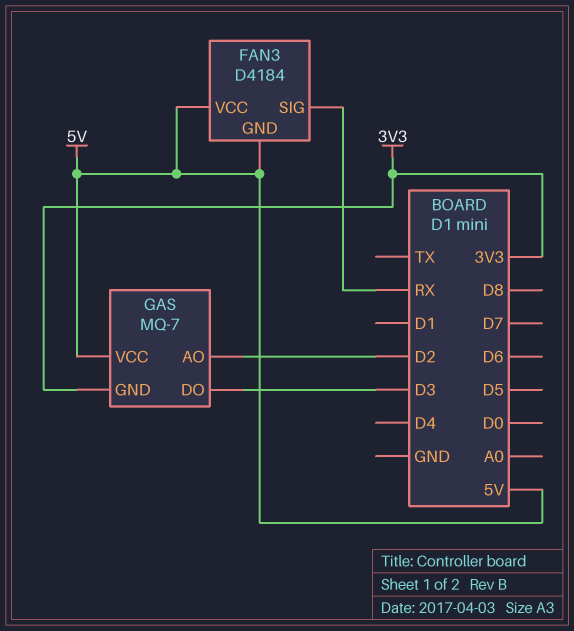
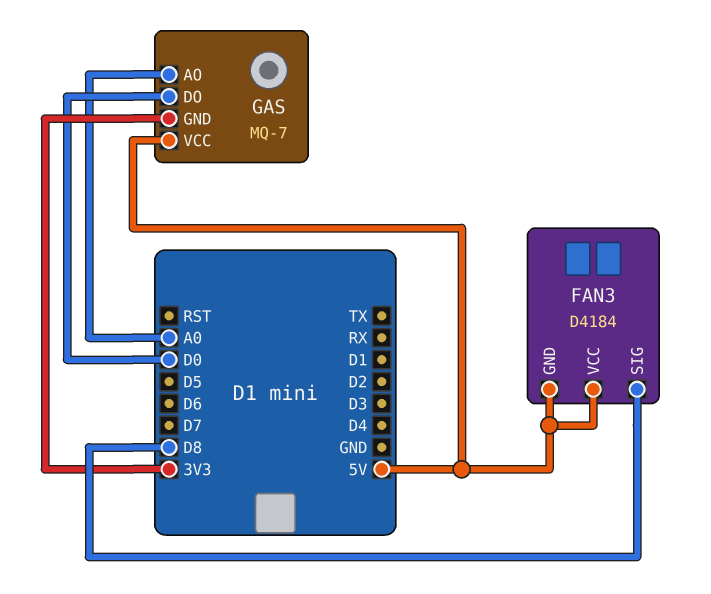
FAN3 pin SIG: RX -> D8
GAS pin AO: D2 -> A0
GAS pin DO: D3 -> D0

